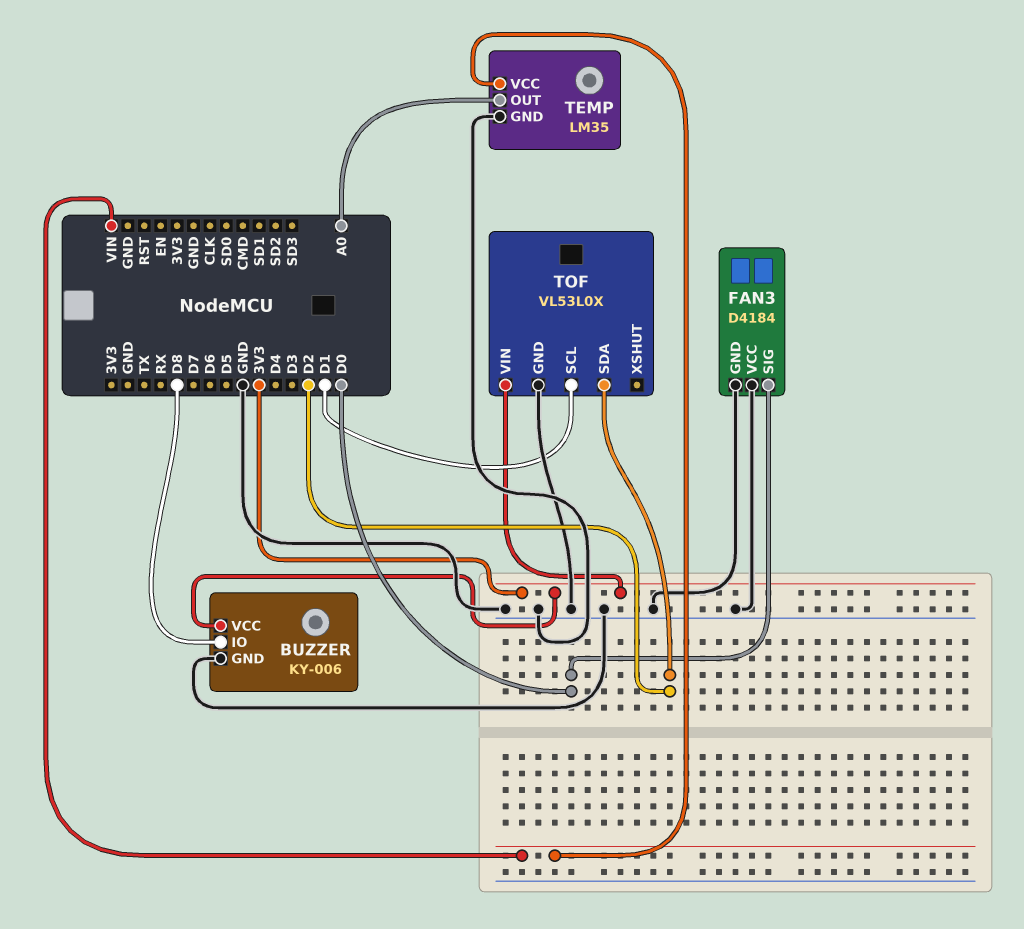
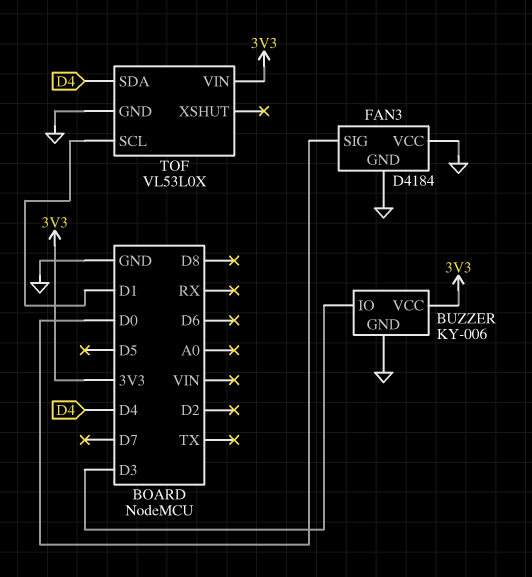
BUZZER pin IO: D8 -> D3
TEMP: LM35 -> none
TEMP pin GND: GND -> none
TEMP pin OUT: A0 -> none
TEMP pin VCC: VIN -> none
TOF pin SDA: D2 -> D4

